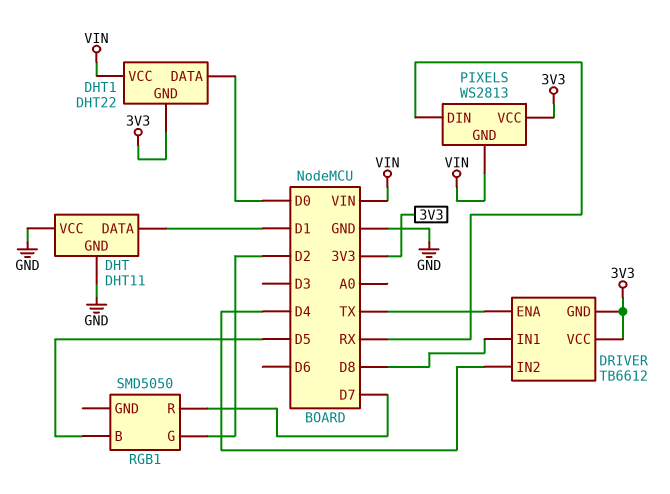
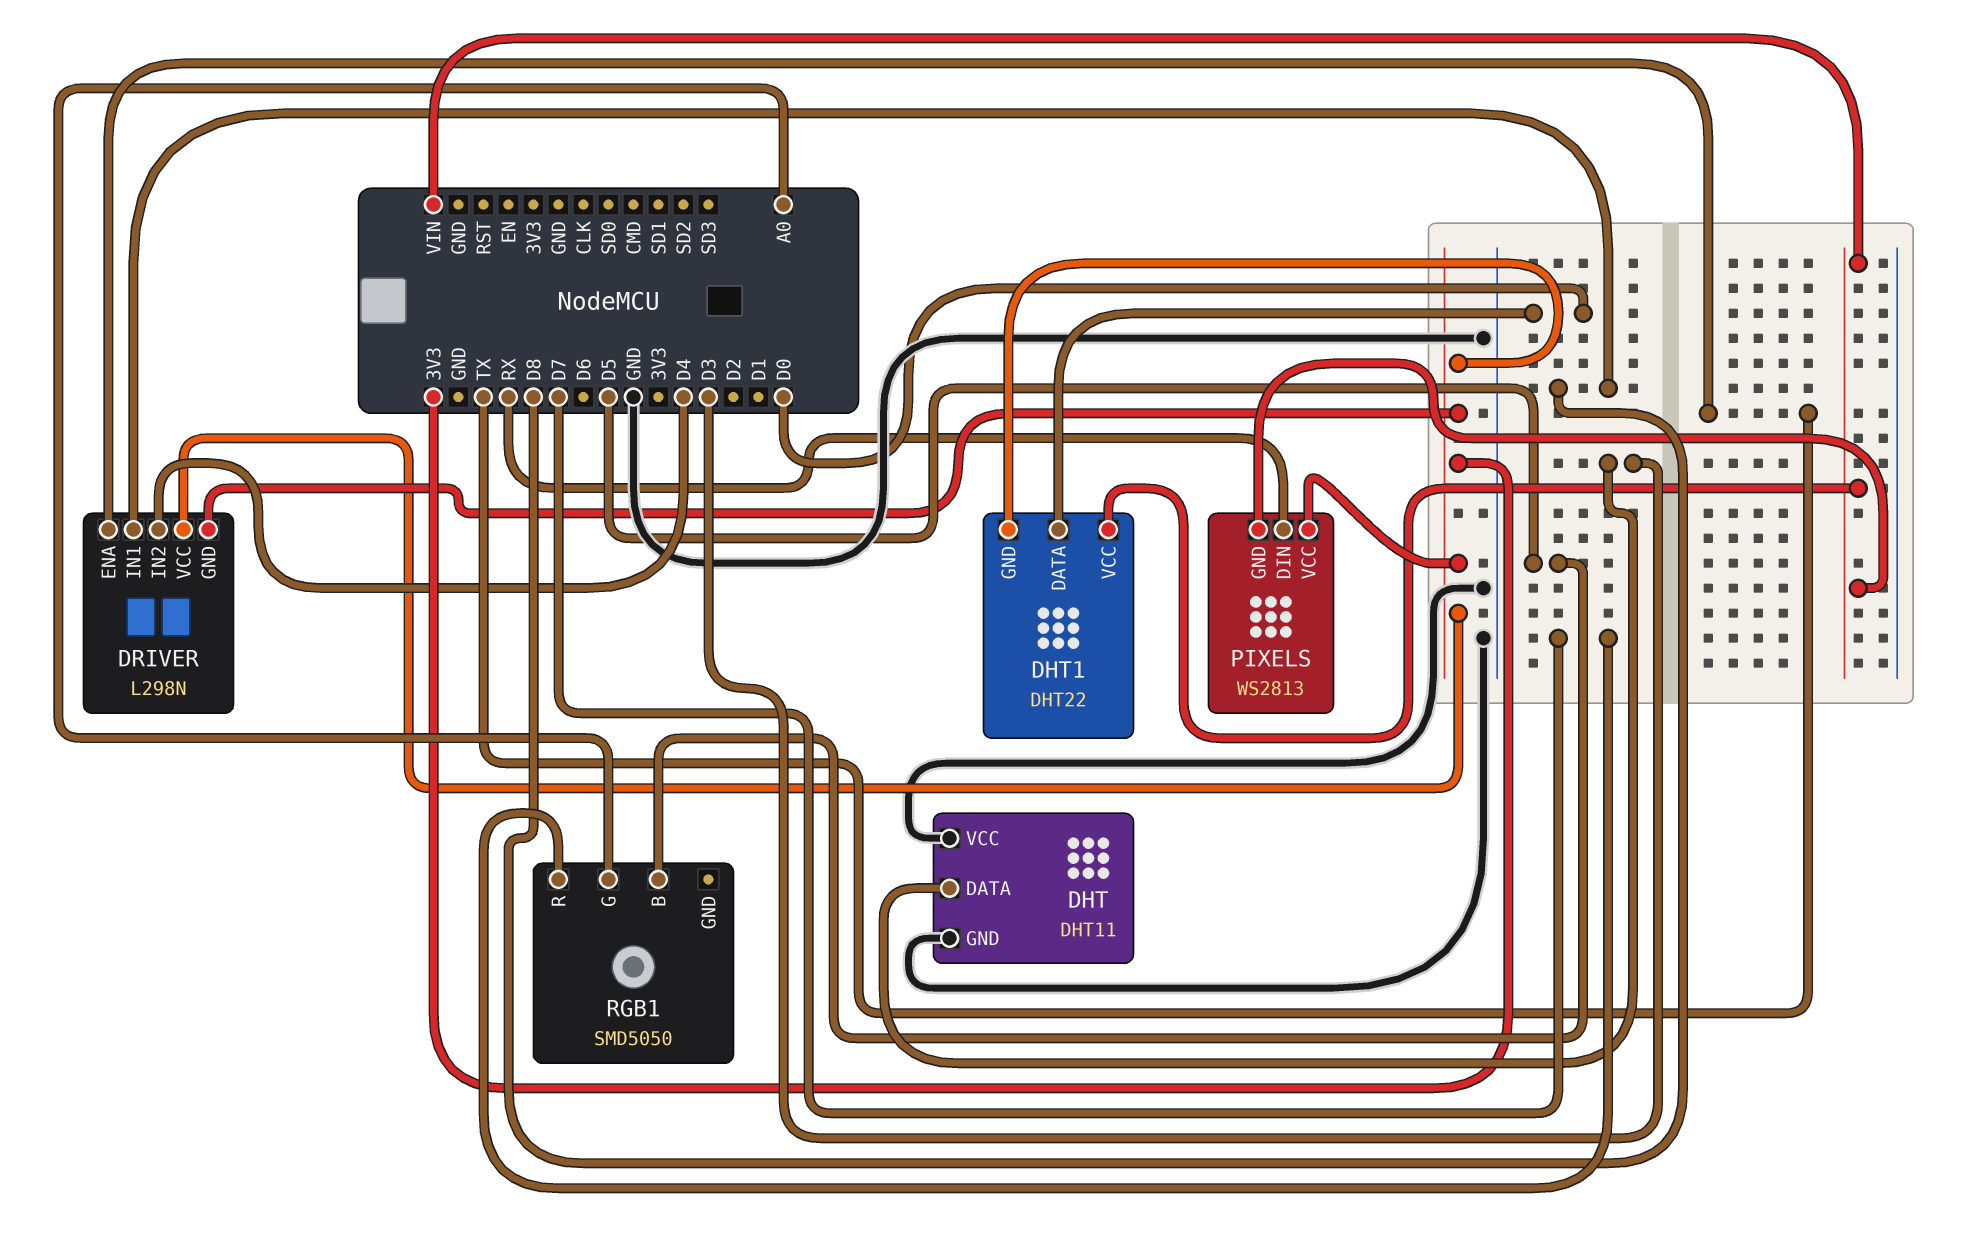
DHT pin DATA: D1 -> D3
DRIVER: TB6612 -> L298N
RGB1 pin G: D2 -> A0

